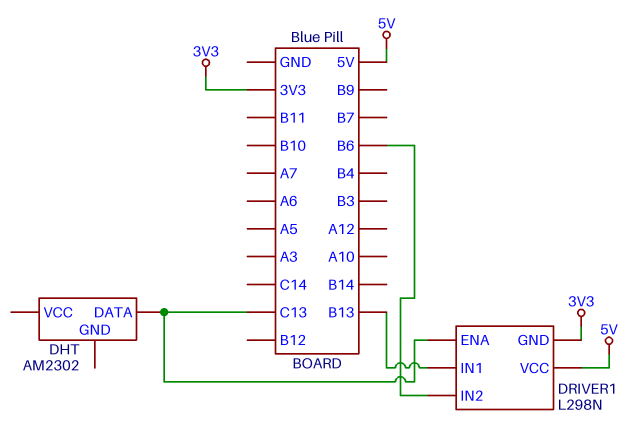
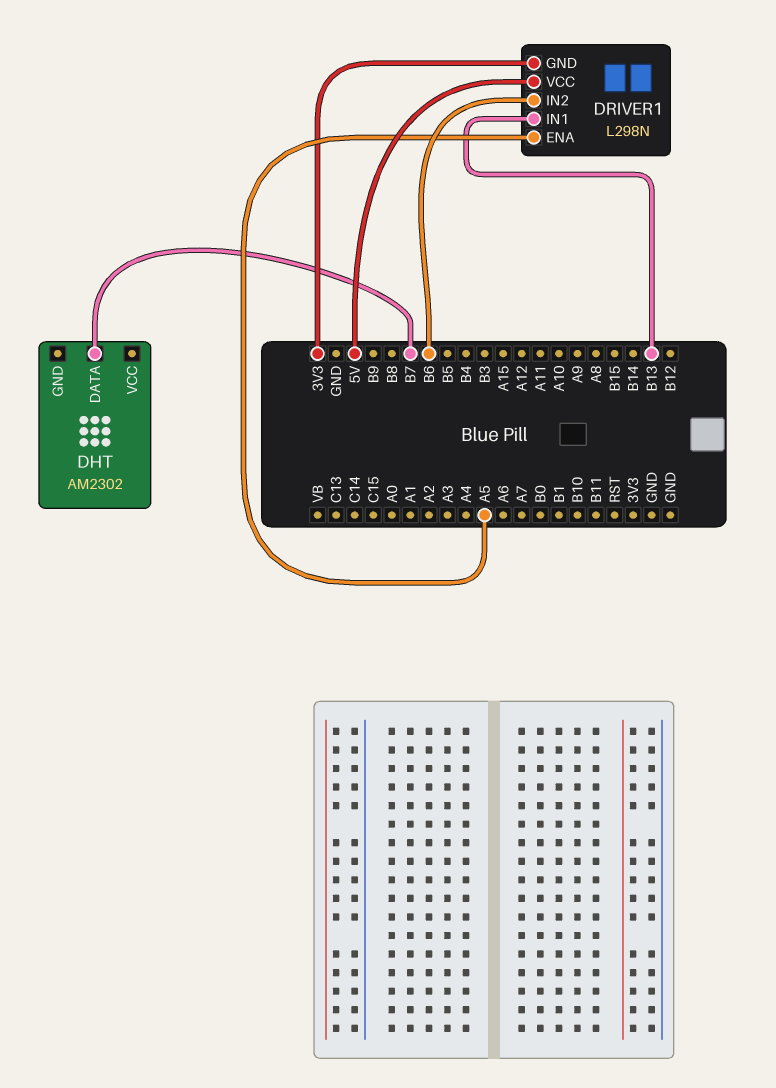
DHT pin DATA: C13 -> B7
DRIVER1 pin ENA: C13 -> A5

